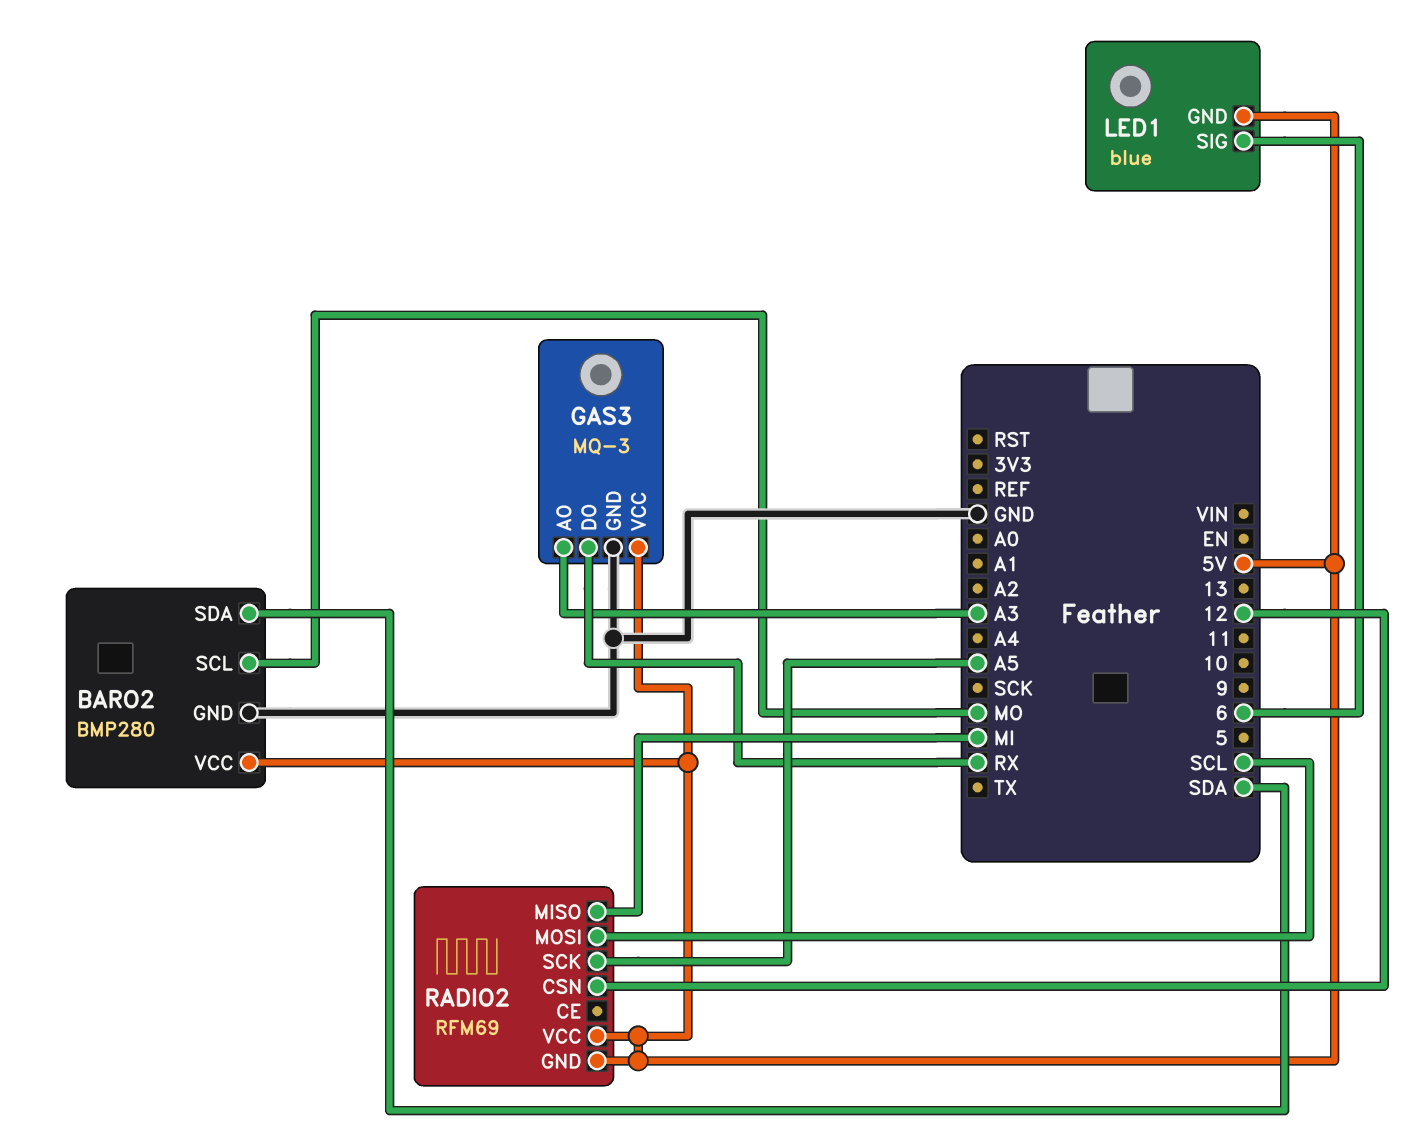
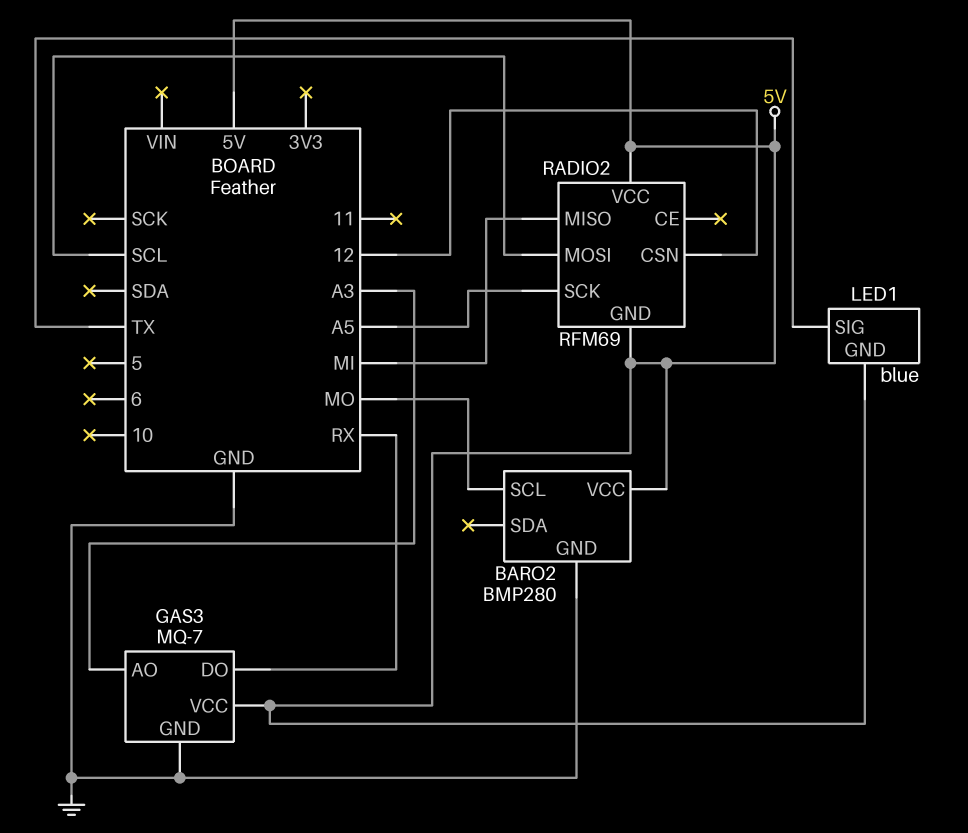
BARO2 pin SDA: SDA -> none
GAS3: MQ-3 -> MQ-7
LED1 pin SIG: 6 -> TX

